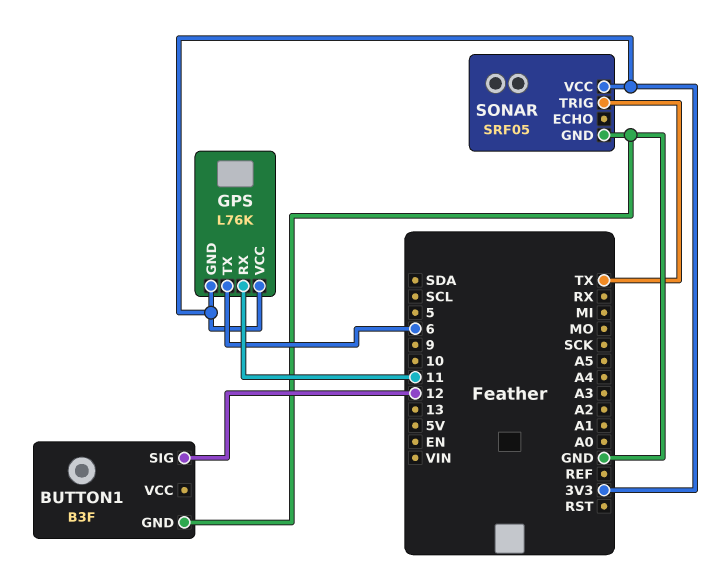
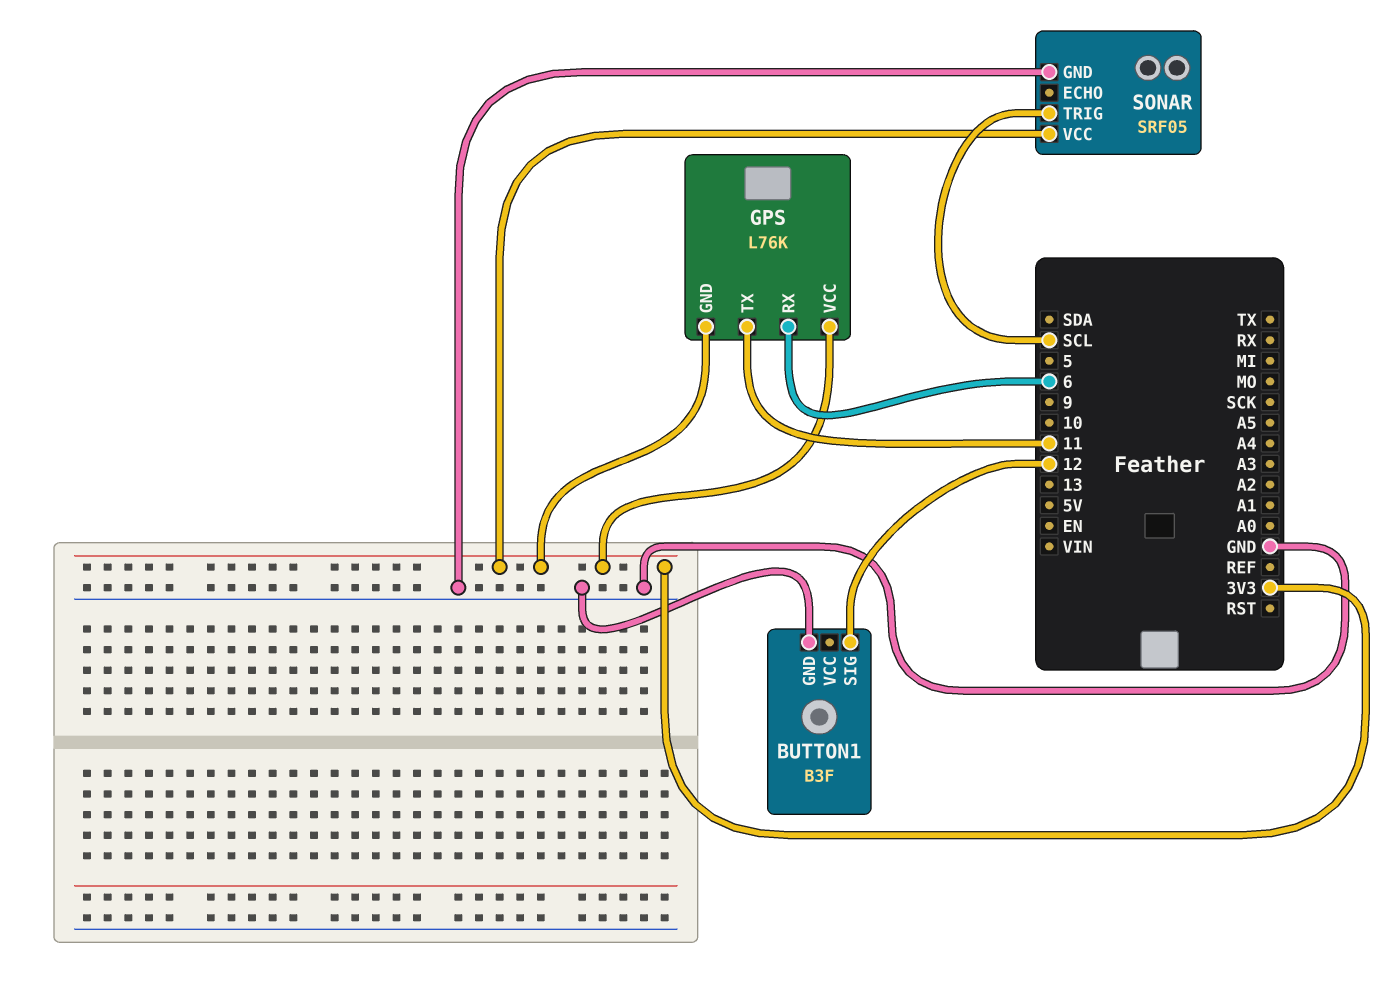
GPS pin RX: 11 -> 6
GPS pin TX: 6 -> 11
SONAR pin TRIG: TX -> SCL

